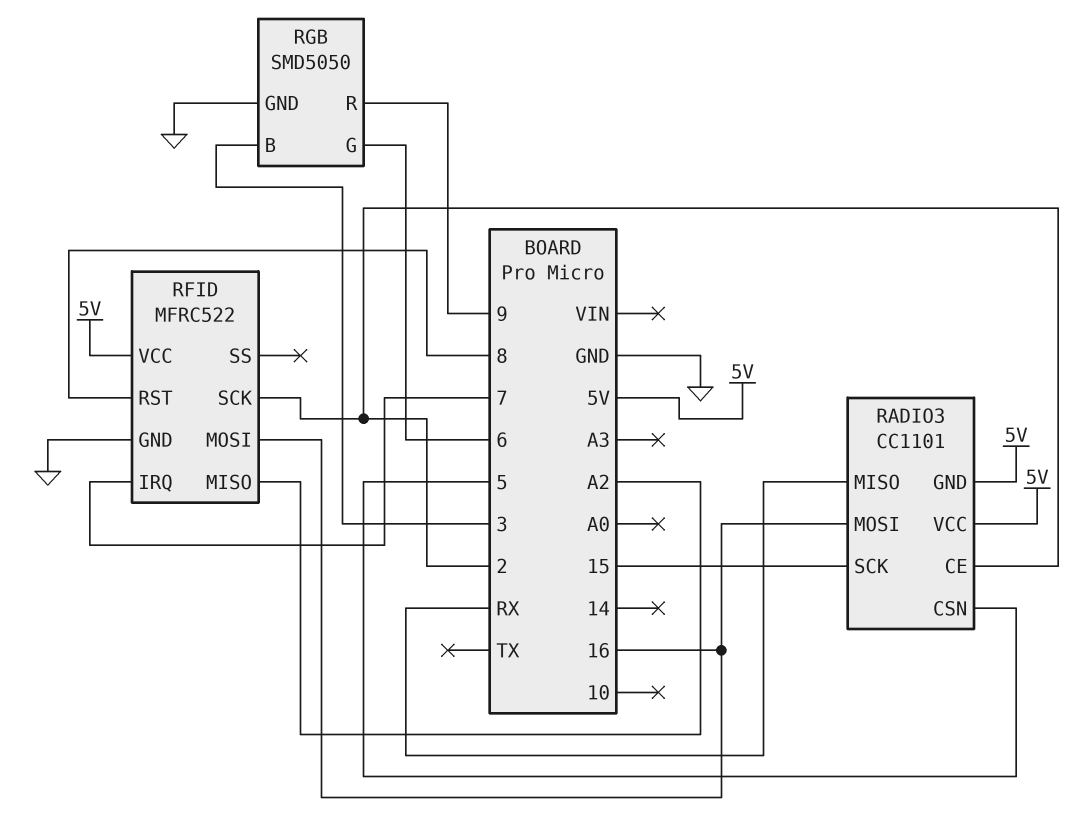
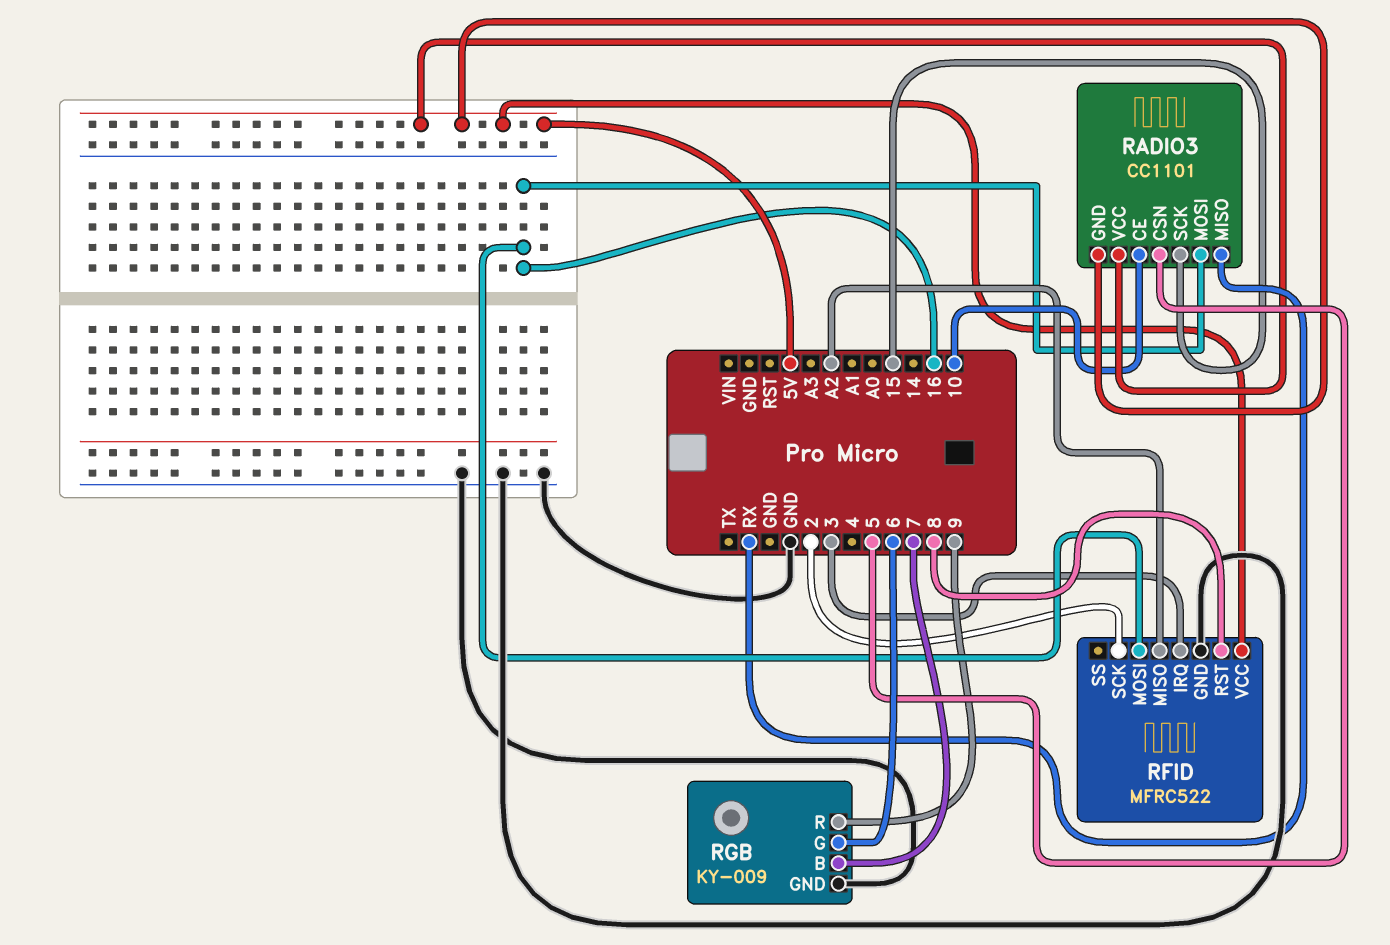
RADIO3 pin CE: 2 -> 10
RFID pin IRQ: 7 -> 3
RGB: SMD5050 -> KY-009
RGB pin B: 3 -> 7

